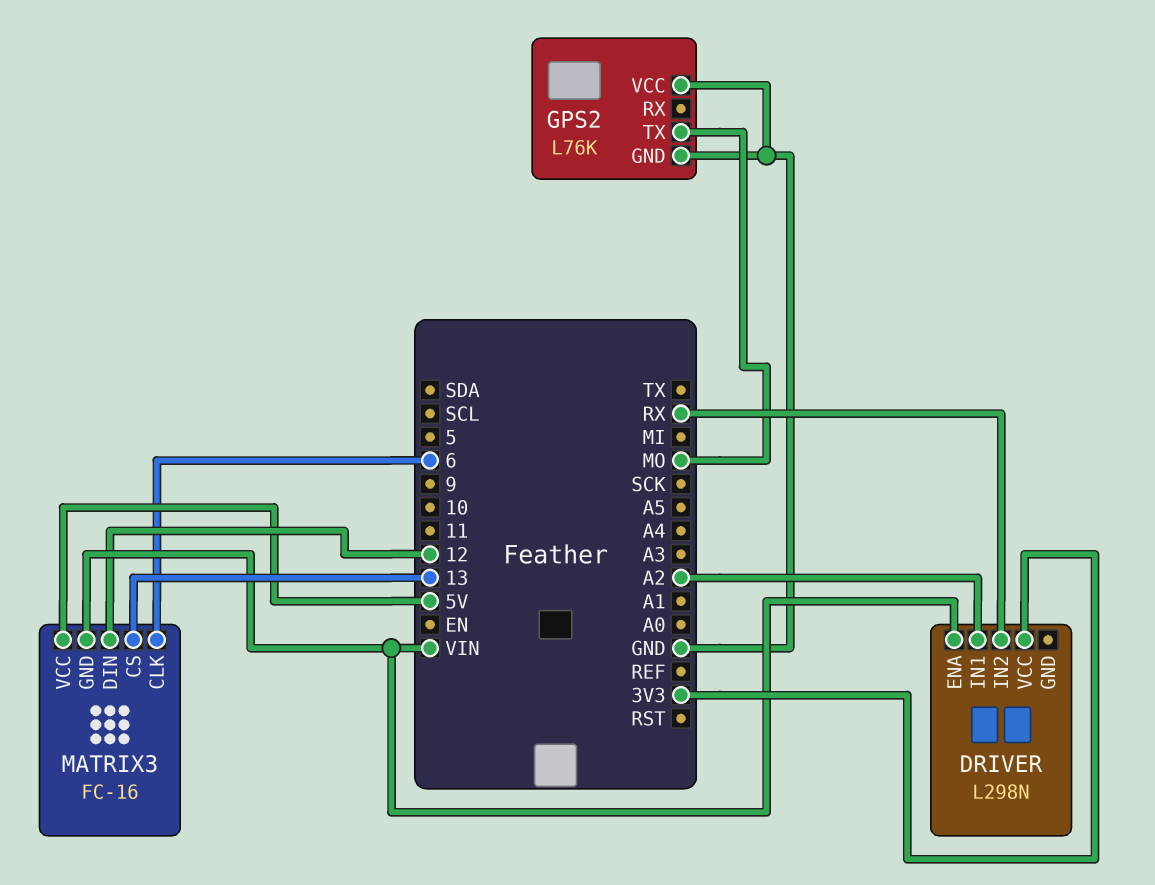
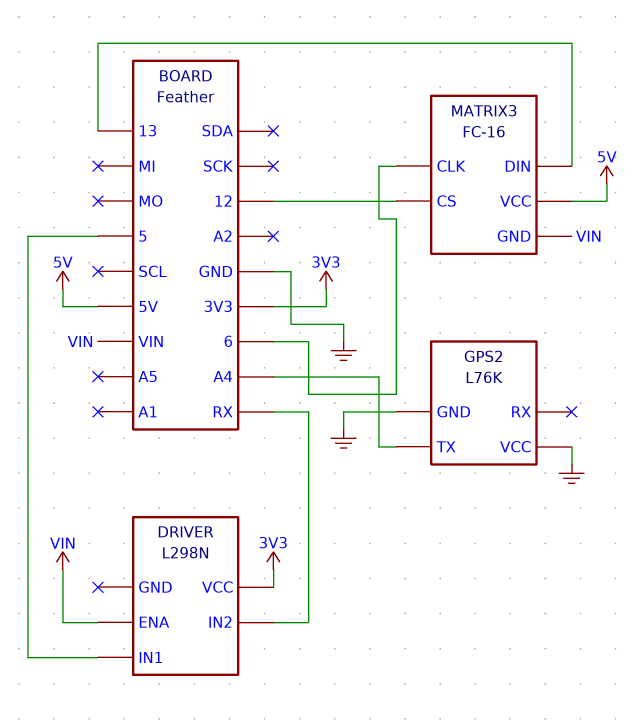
DRIVER pin IN1: A2 -> 5
GPS2 pin TX: MO -> A4
MATRIX3 pin CS: 13 -> 12
MATRIX3 pin DIN: 12 -> 13

